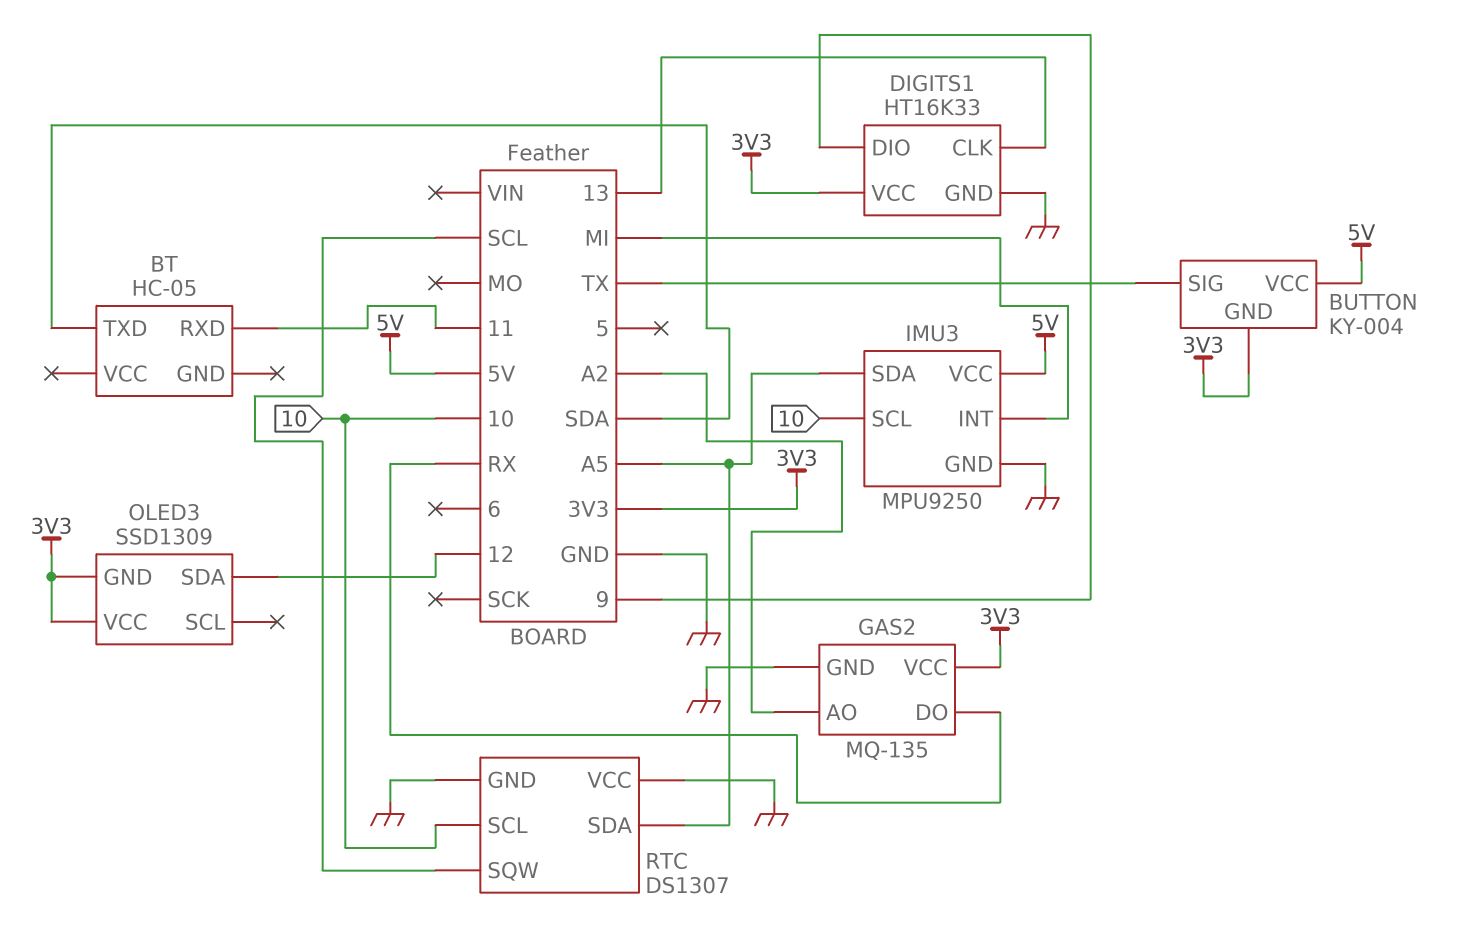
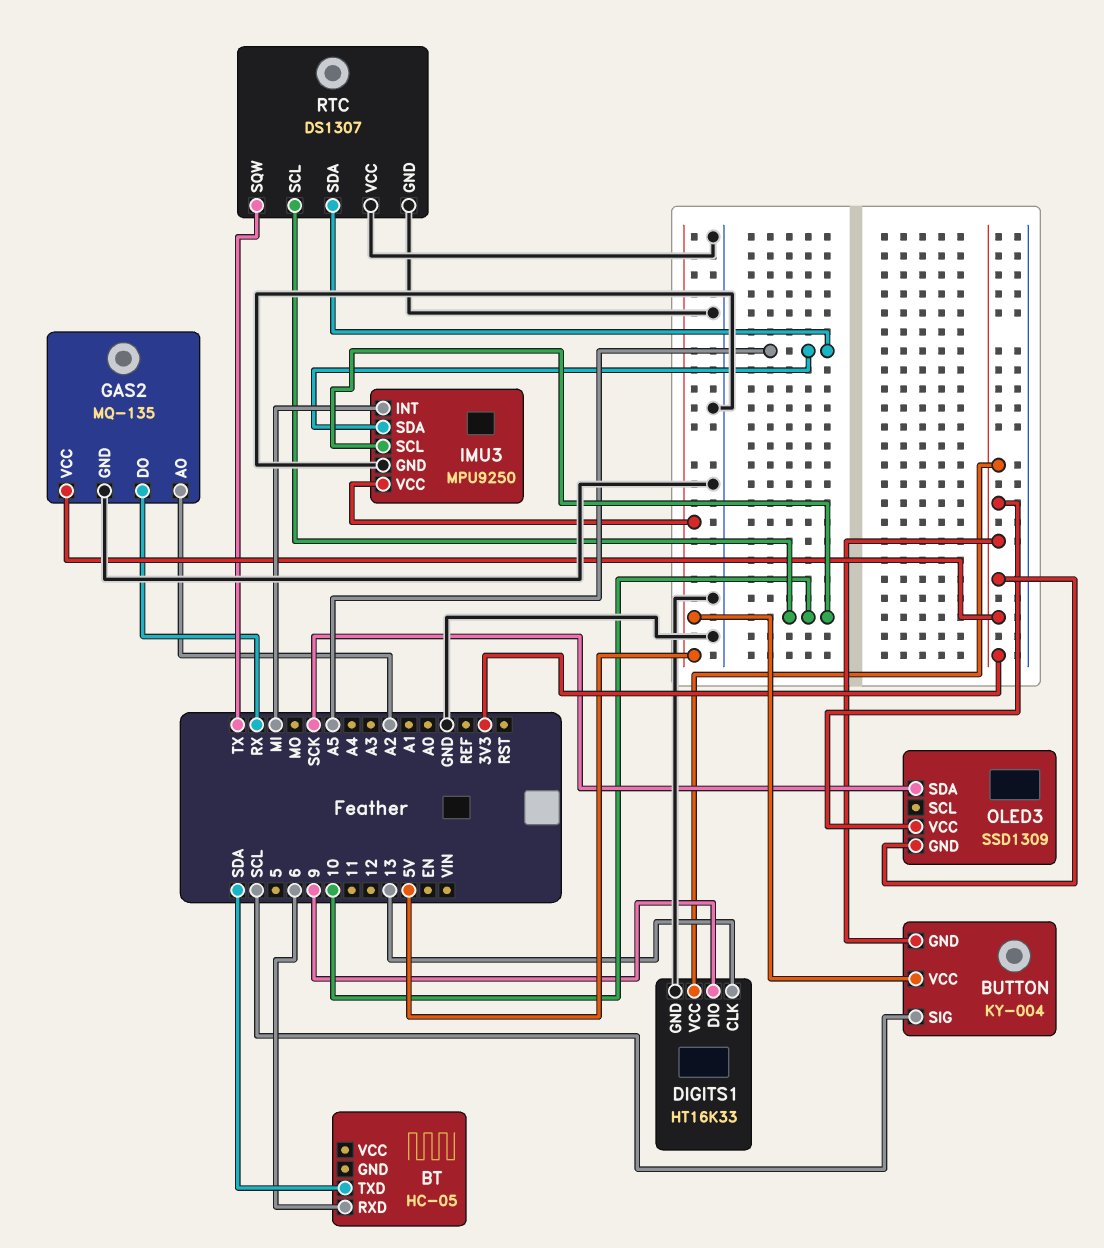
BT pin RXD: 11 -> 6
BUTTON pin SIG: TX -> SCL
OLED3 pin SDA: 12 -> SCK
RTC pin SQW: SCL -> TX

